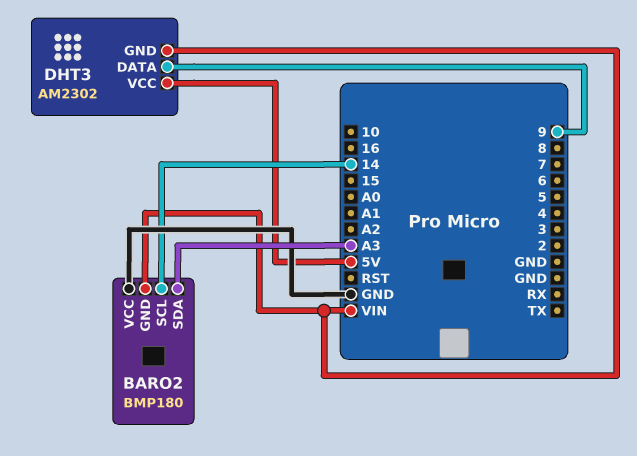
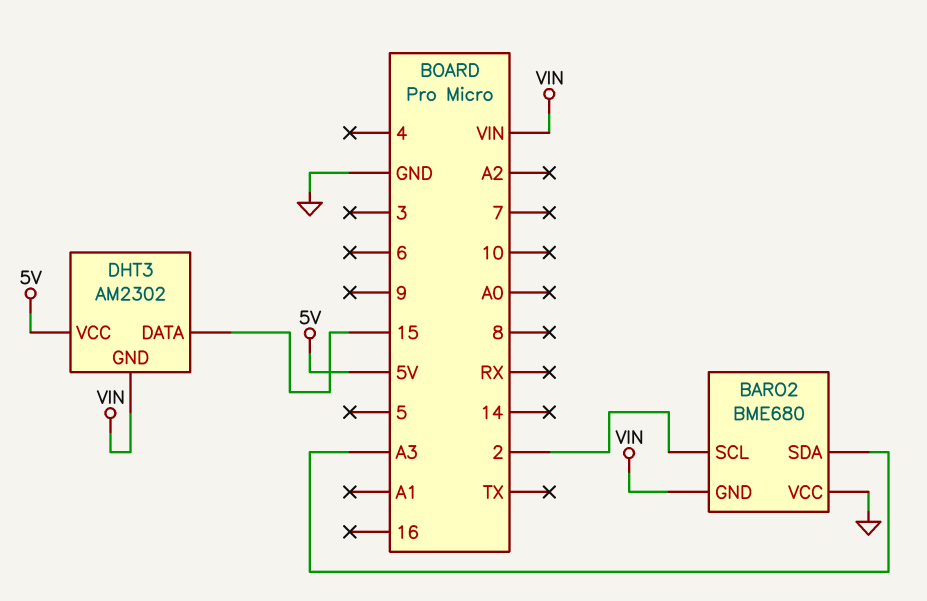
BARO2: BMP180 -> BME680
BARO2 pin SCL: 14 -> 2
DHT3 pin DATA: 9 -> 15

